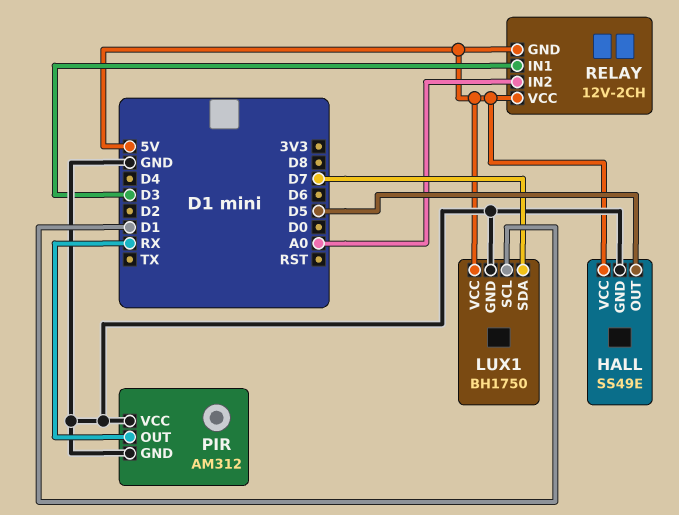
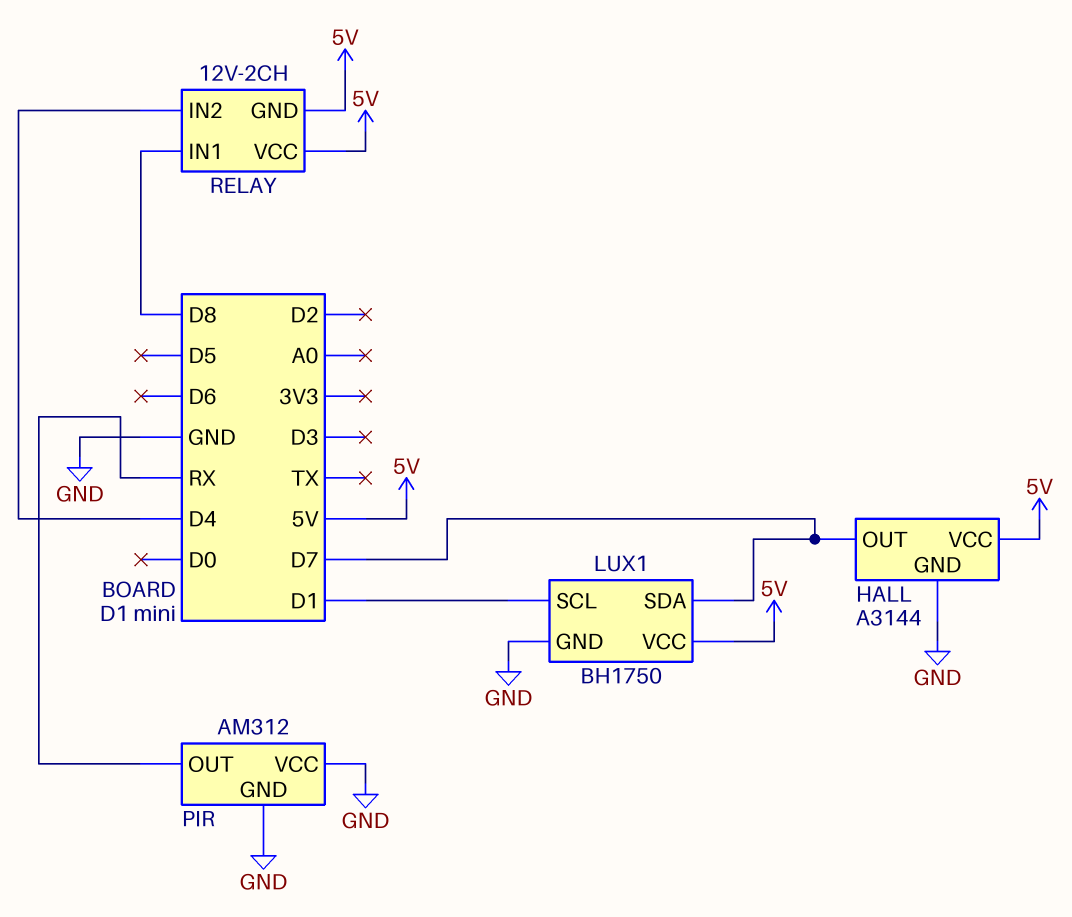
HALL: SS49E -> A3144
HALL pin OUT: D5 -> D7
RELAY pin IN1: D3 -> D8
RELAY pin IN2: A0 -> D4

